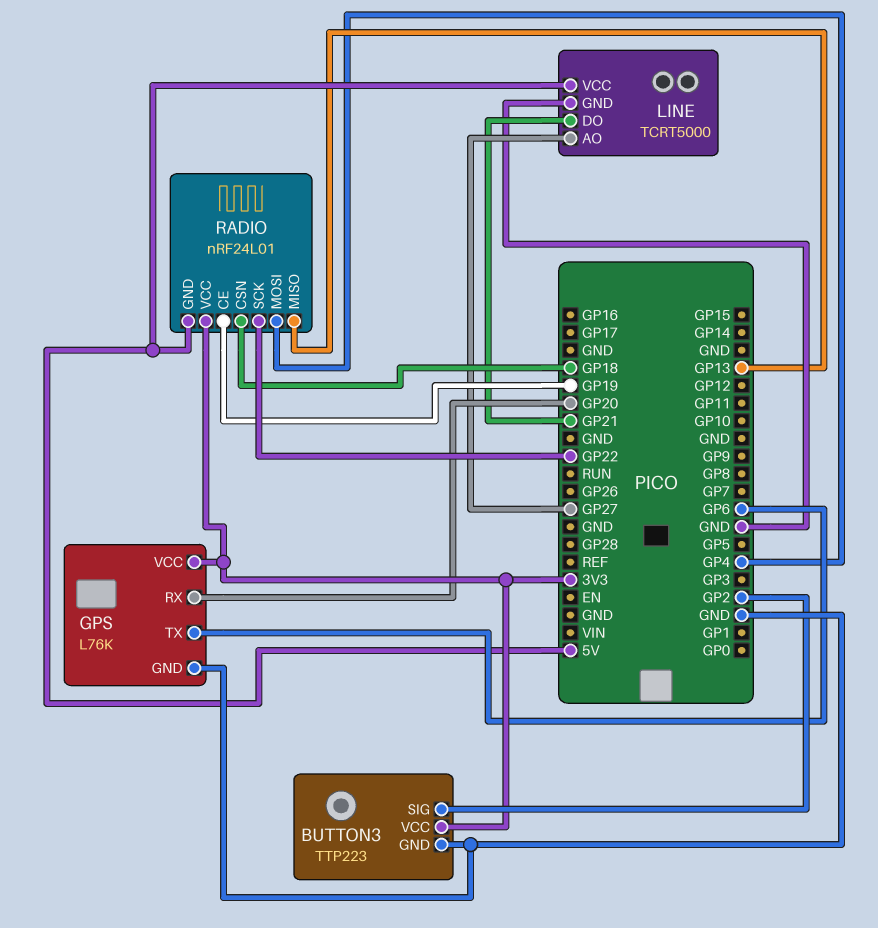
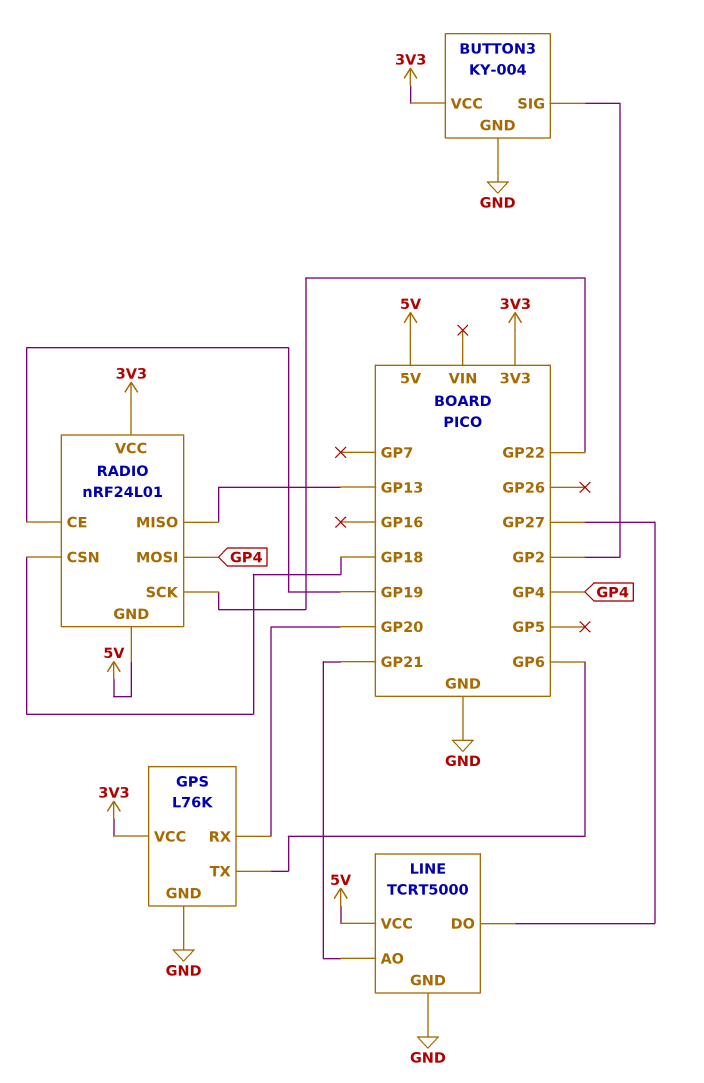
BUTTON3: TTP223 -> KY-004
LINE pin AO: GP27 -> GP21
LINE pin DO: GP21 -> GP27

